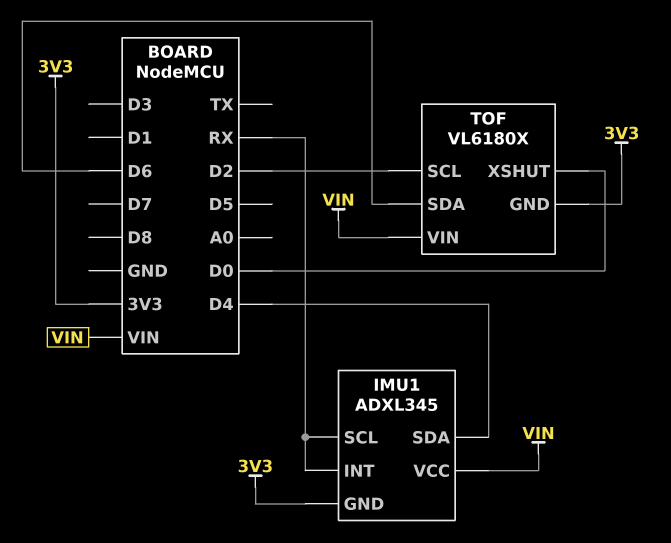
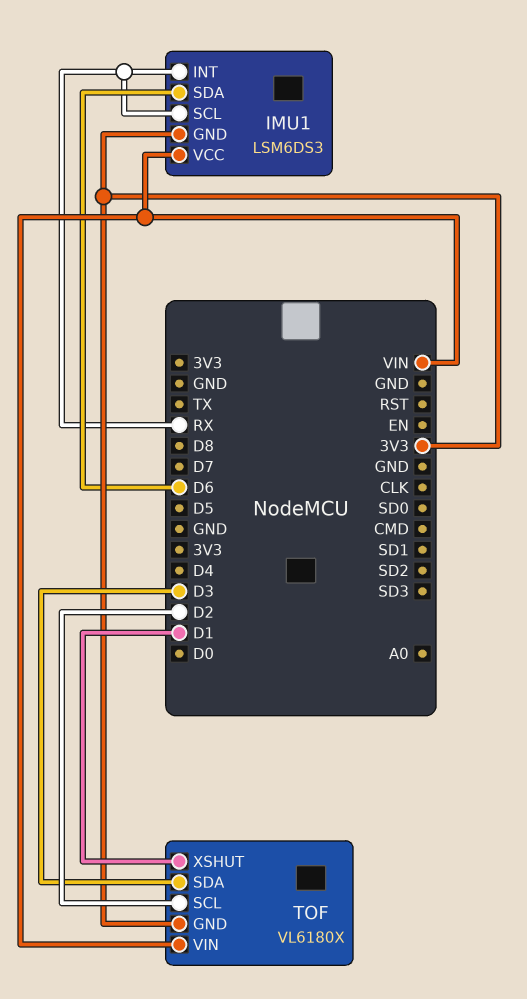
IMU1: ADXL345 -> LSM6DS3
IMU1 pin SDA: D4 -> D6
TOF pin SDA: D6 -> D3
TOF pin XSHUT: D0 -> D1

